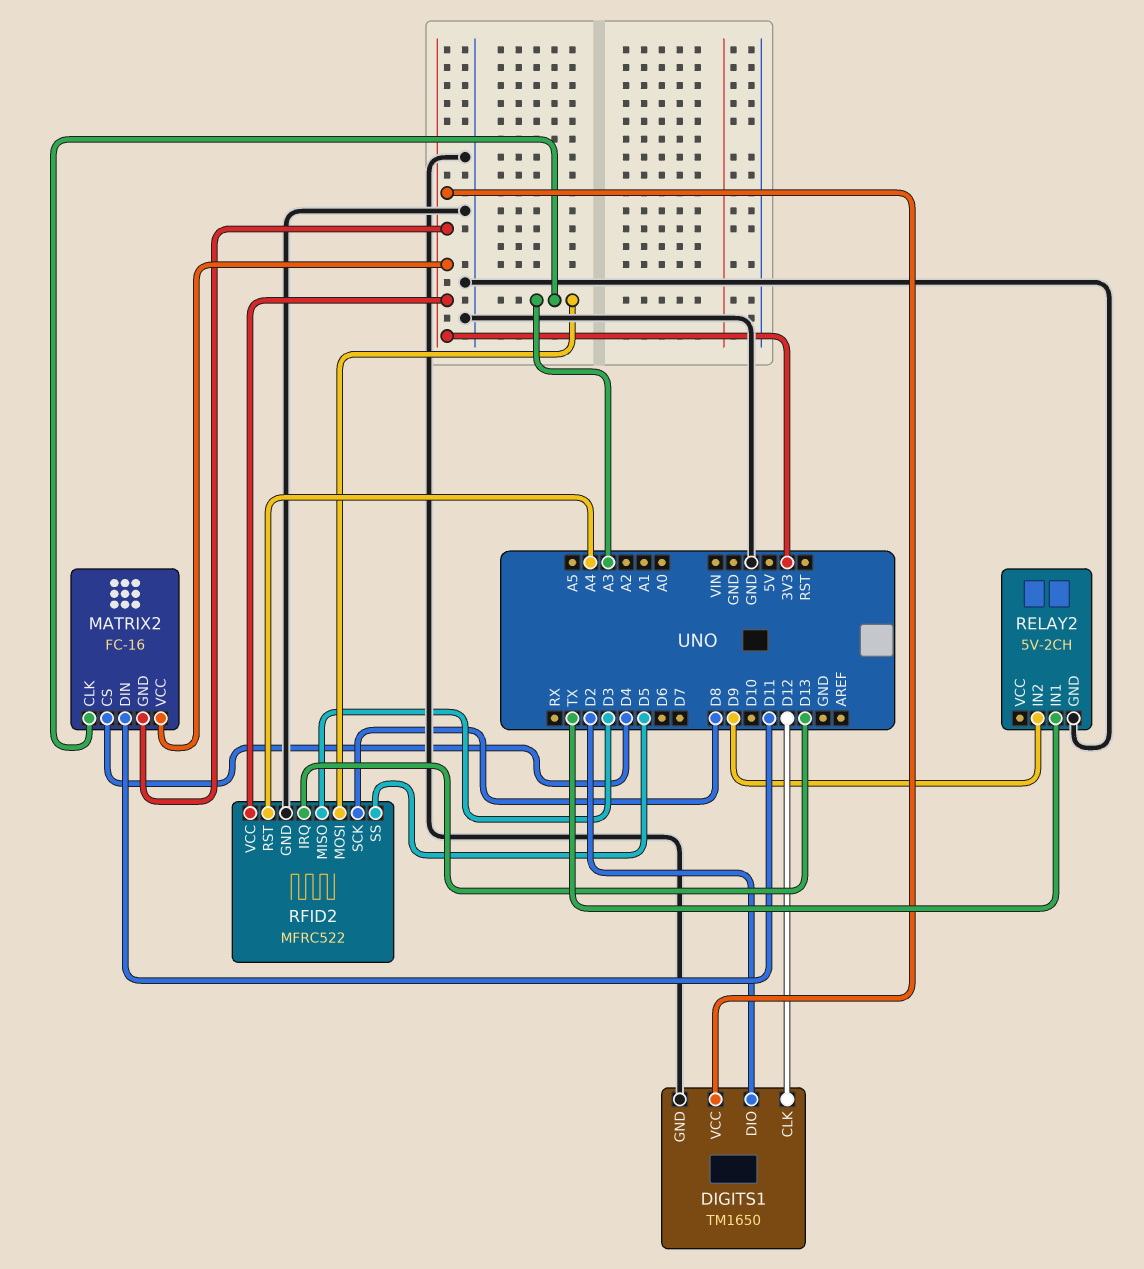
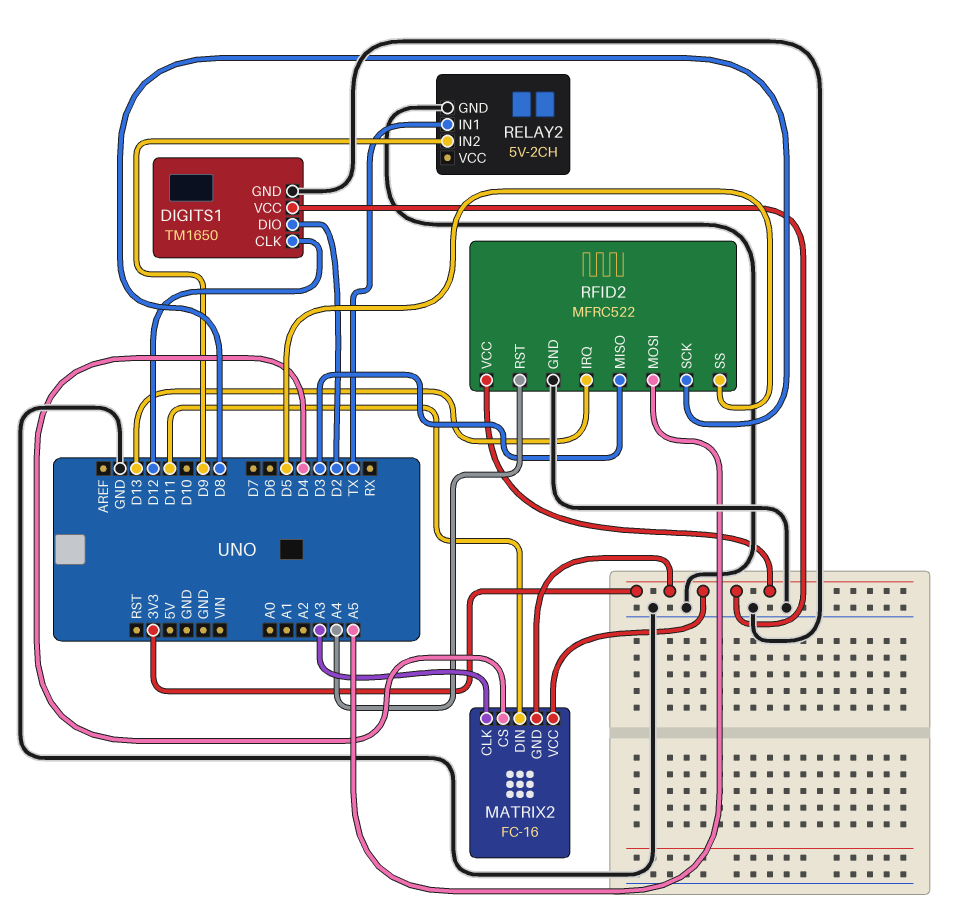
RFID2 pin MOSI: A3 -> A5

